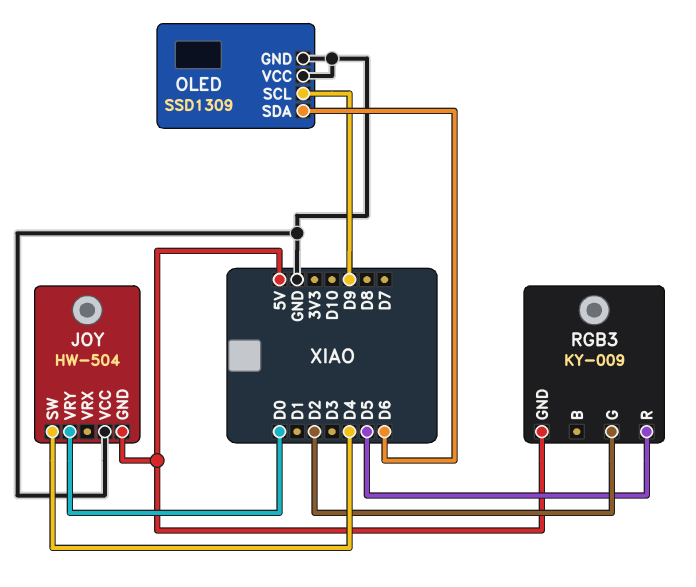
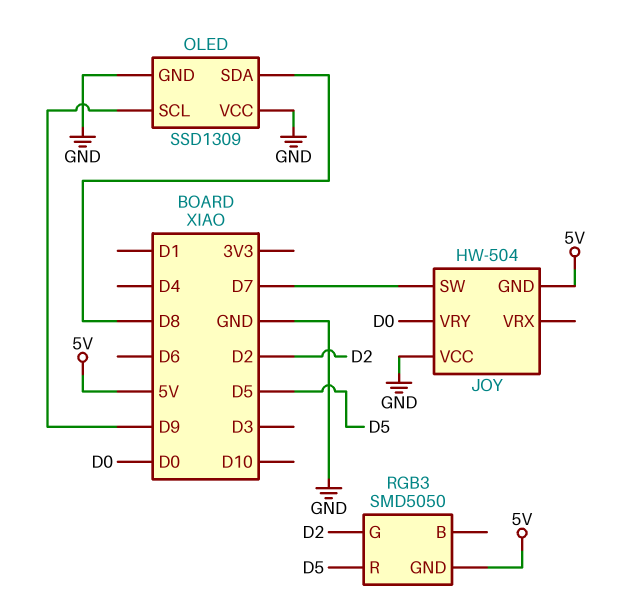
JOY pin SW: D4 -> D7
OLED pin SDA: D6 -> D8
RGB3: KY-009 -> SMD5050

